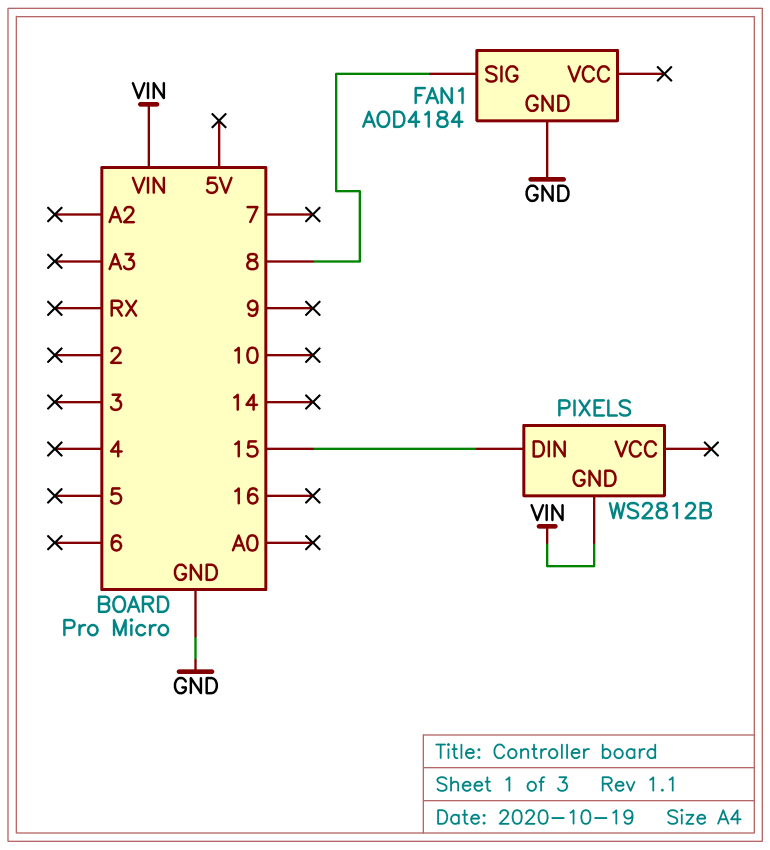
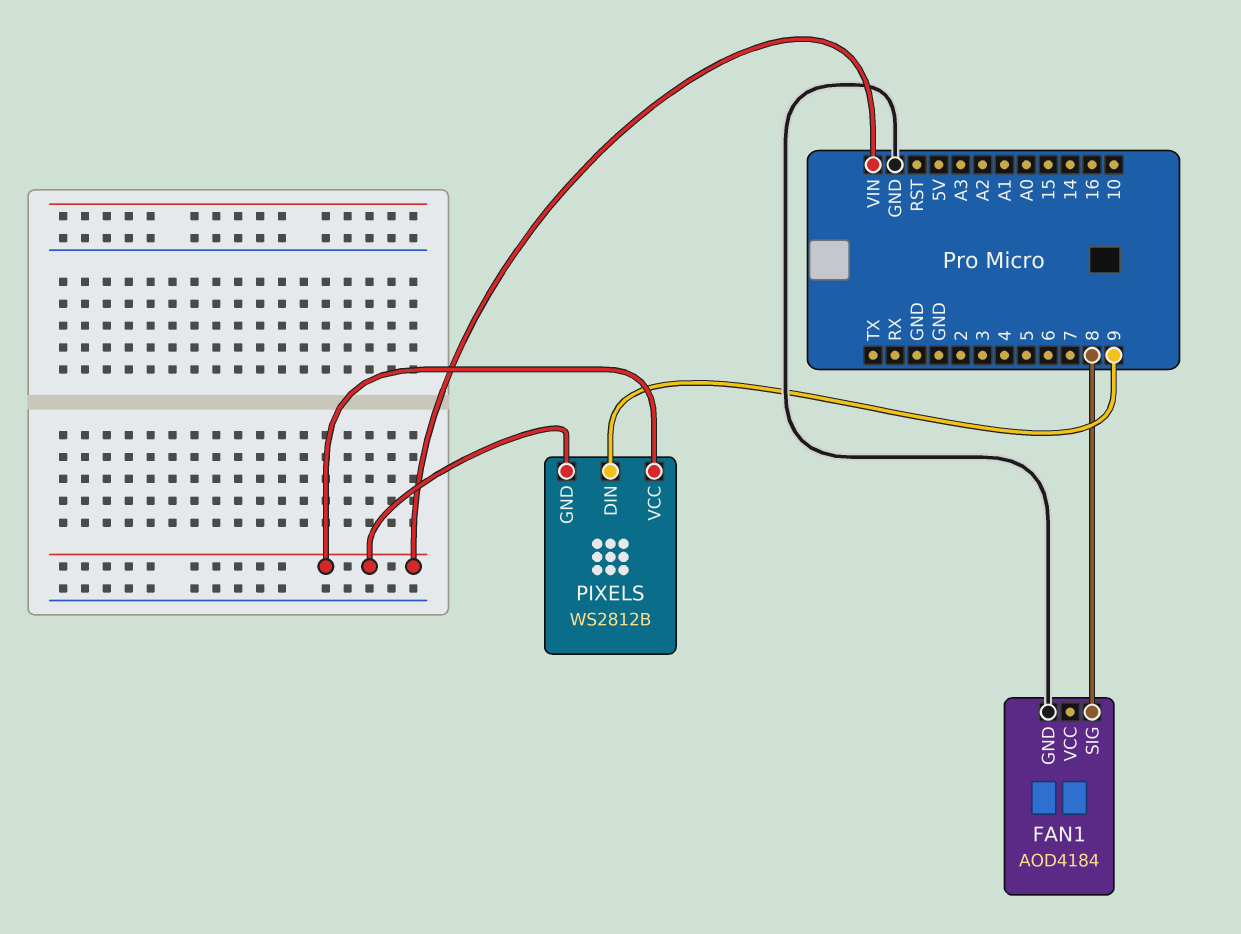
PIXELS pin DIN: 15 -> 9
PIXELS pin VCC: none -> VIN

